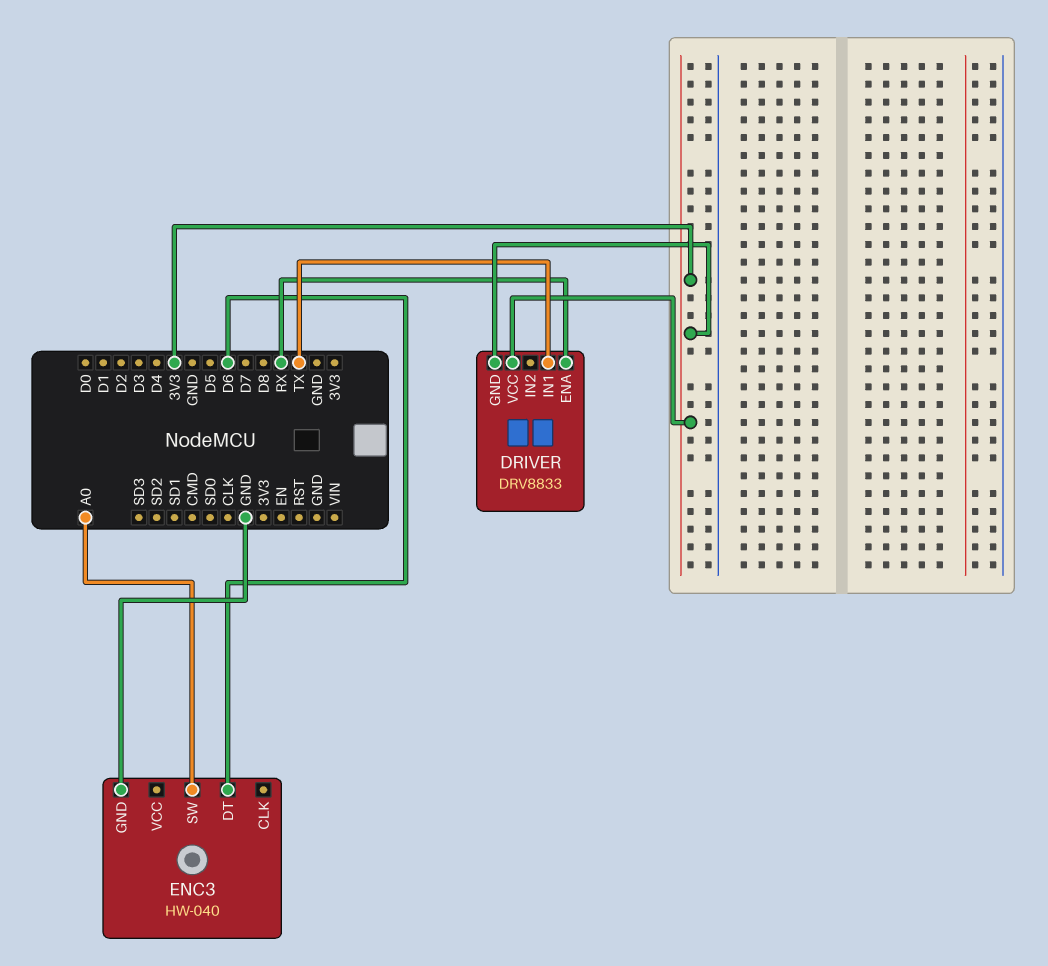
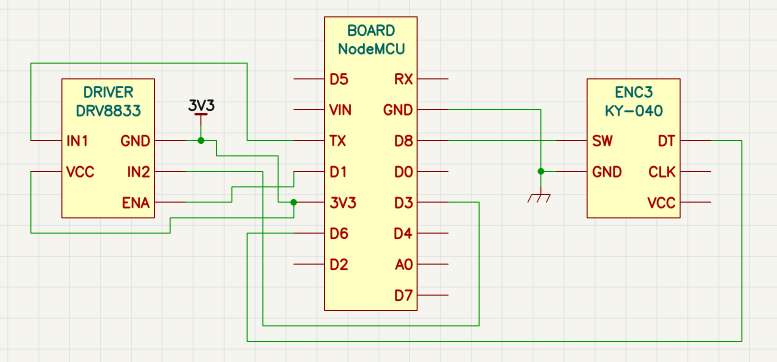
DRIVER pin ENA: RX -> D1
DRIVER pin IN2: none -> D3
ENC3: HW-040 -> KY-040
ENC3 pin SW: A0 -> D8

